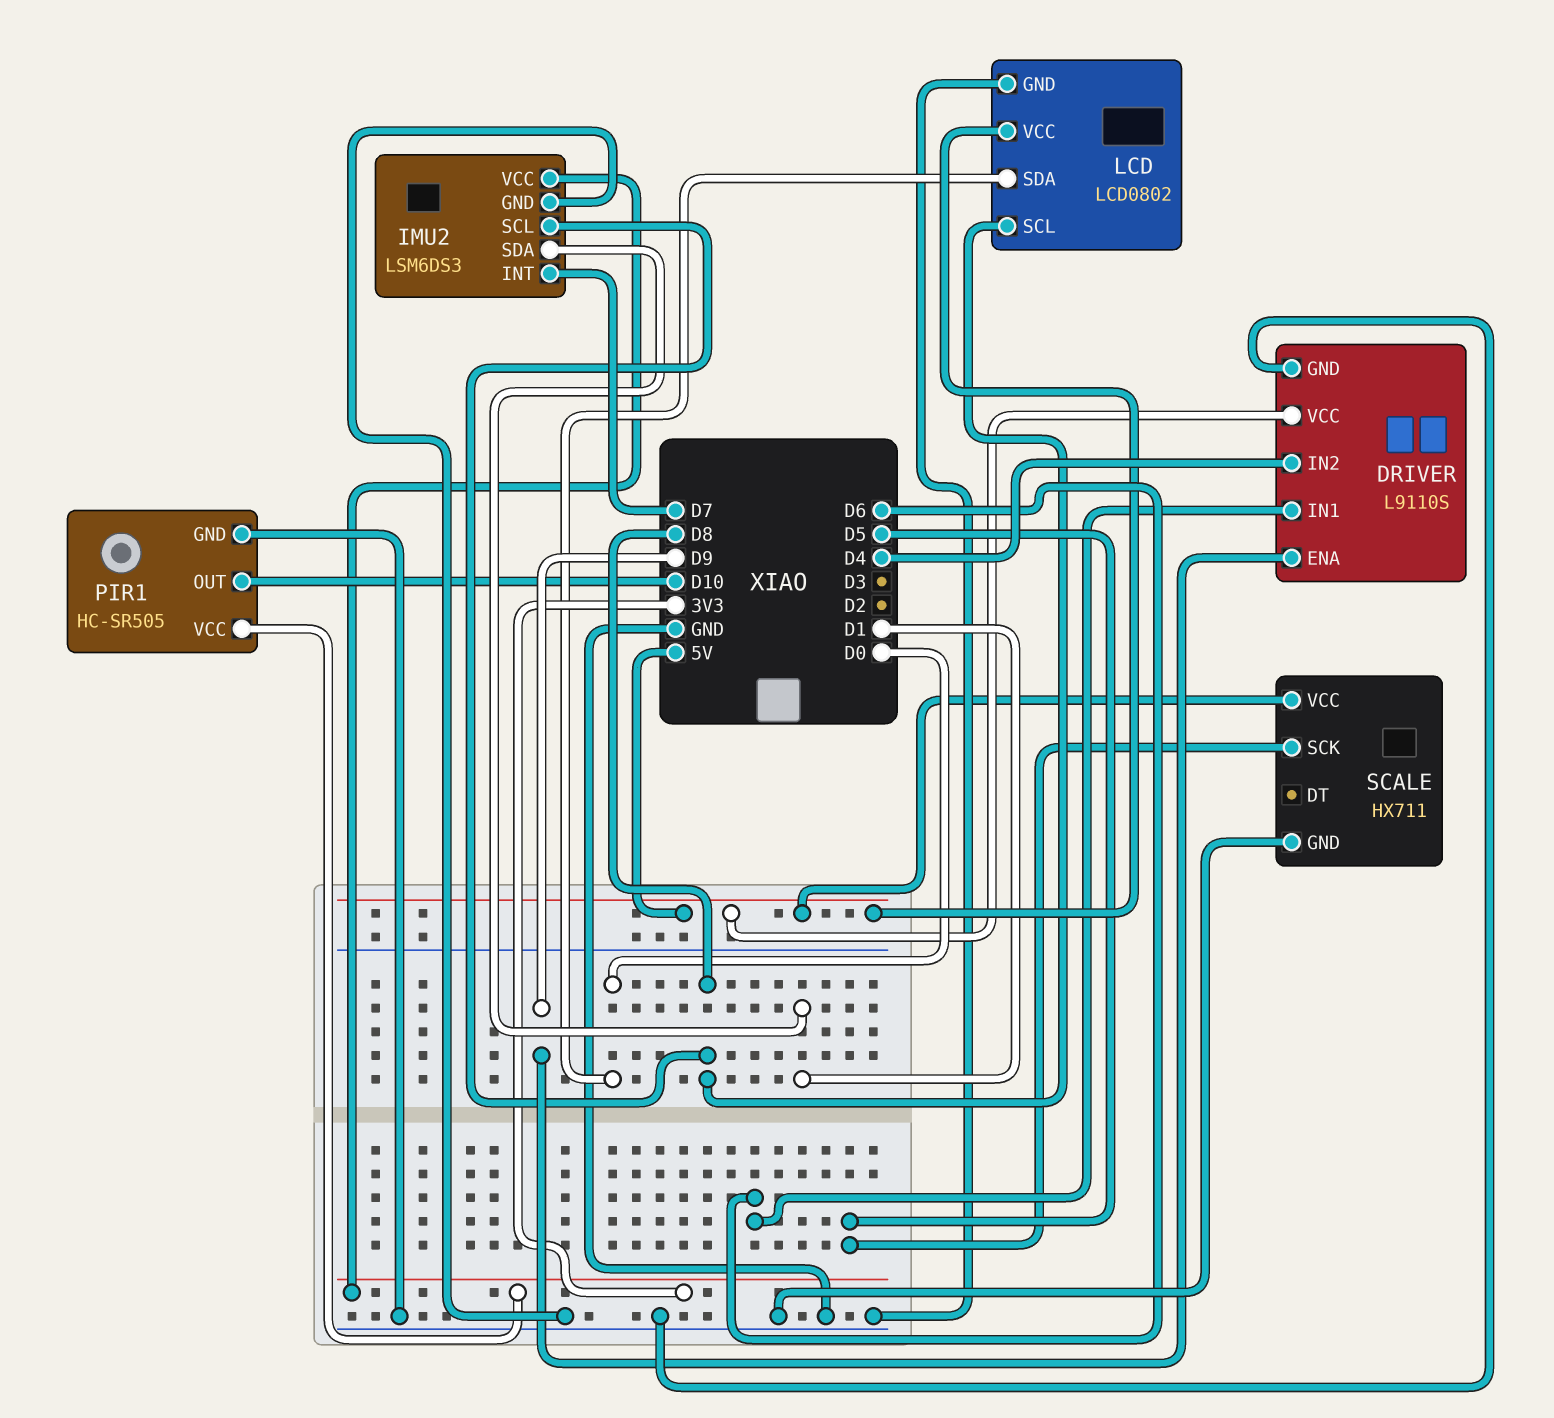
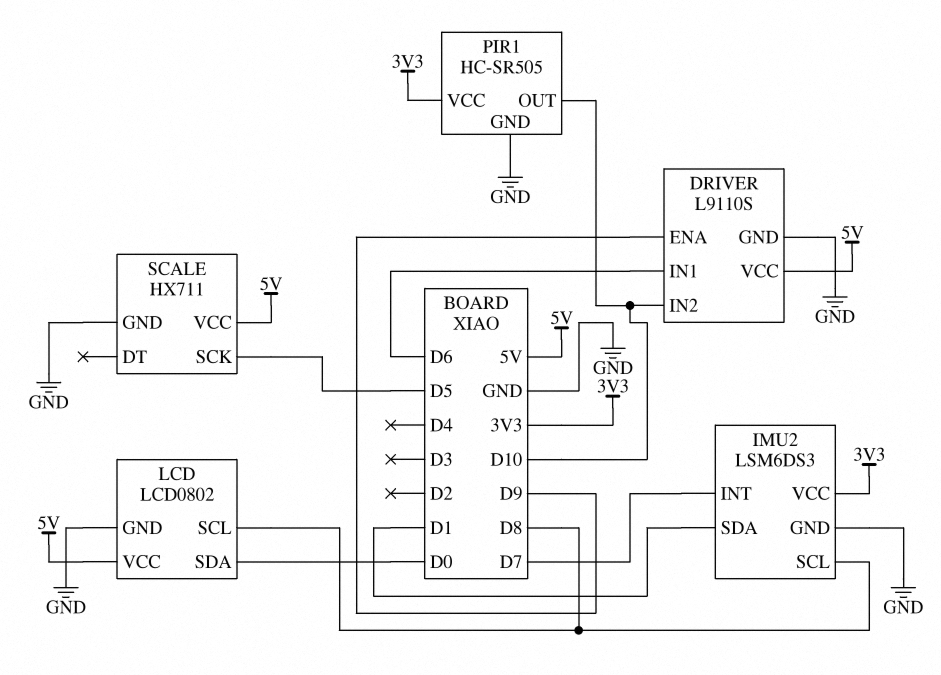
DRIVER pin IN2: D4 -> D10

